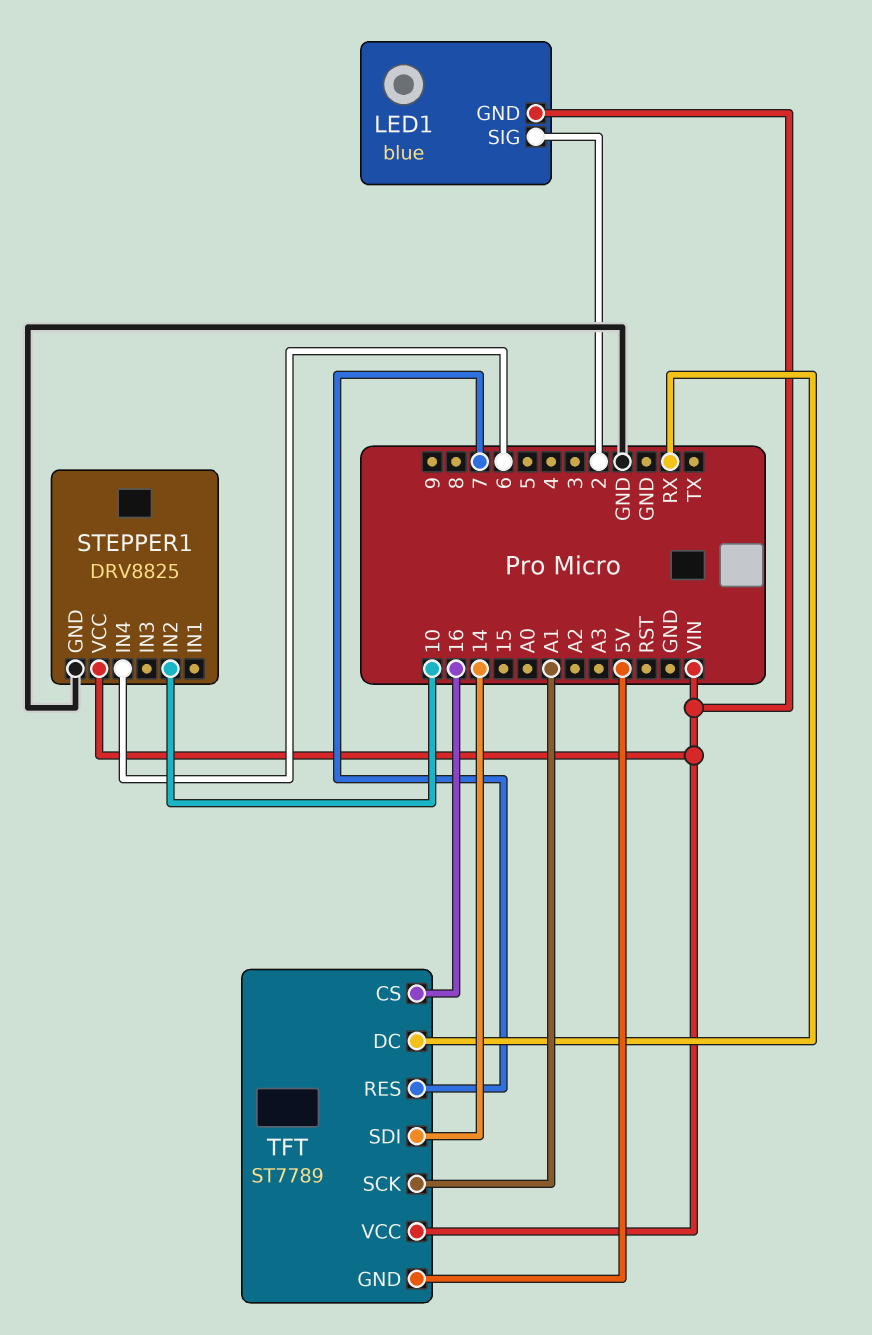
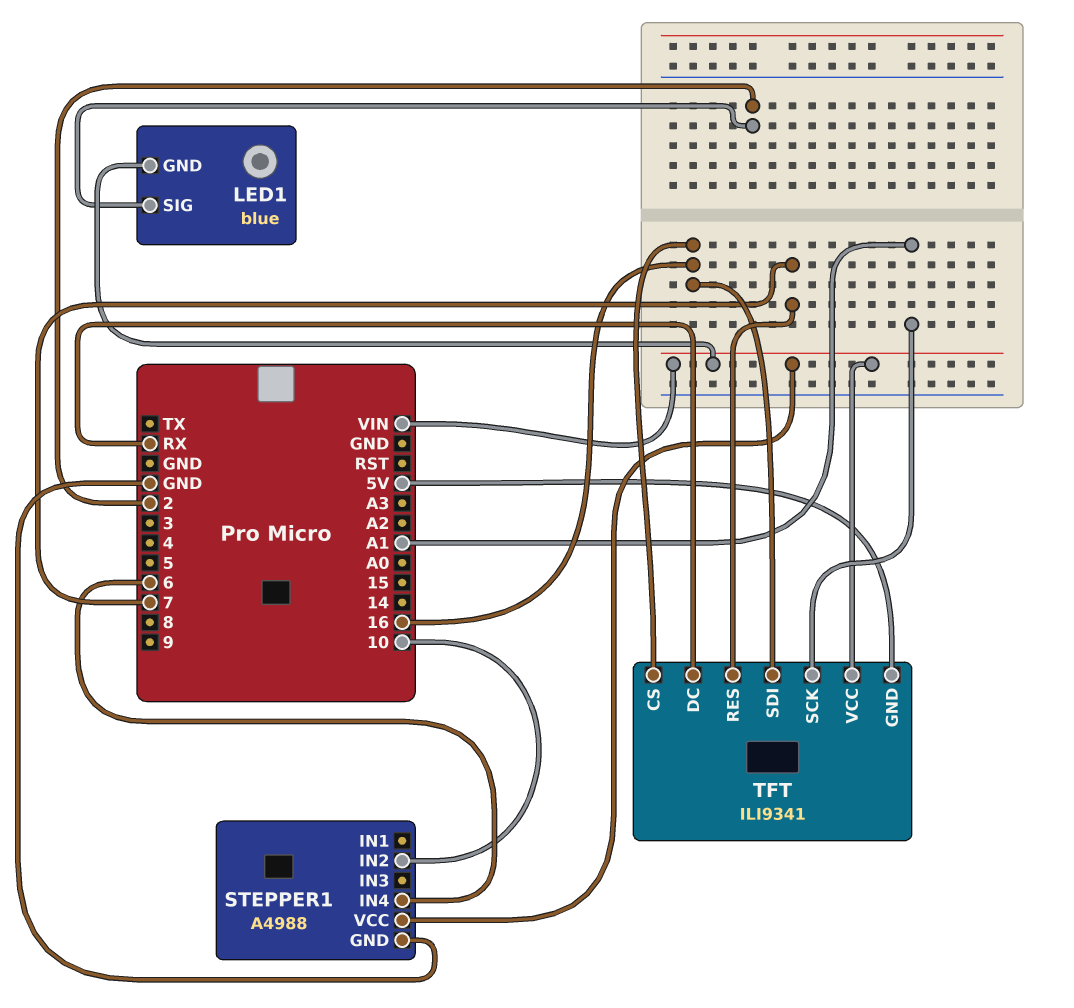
STEPPER1: DRV8825 -> A4988
TFT: ST7789 -> ILI9341
TFT pin SDI: 14 -> 16

